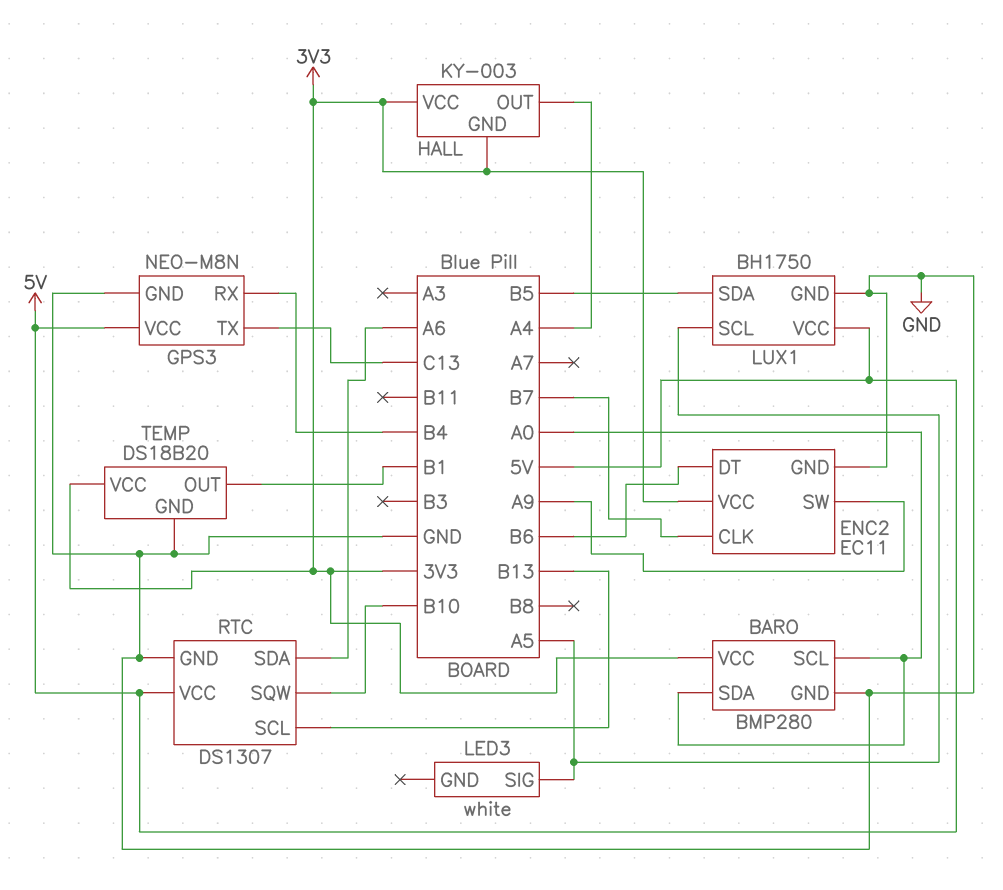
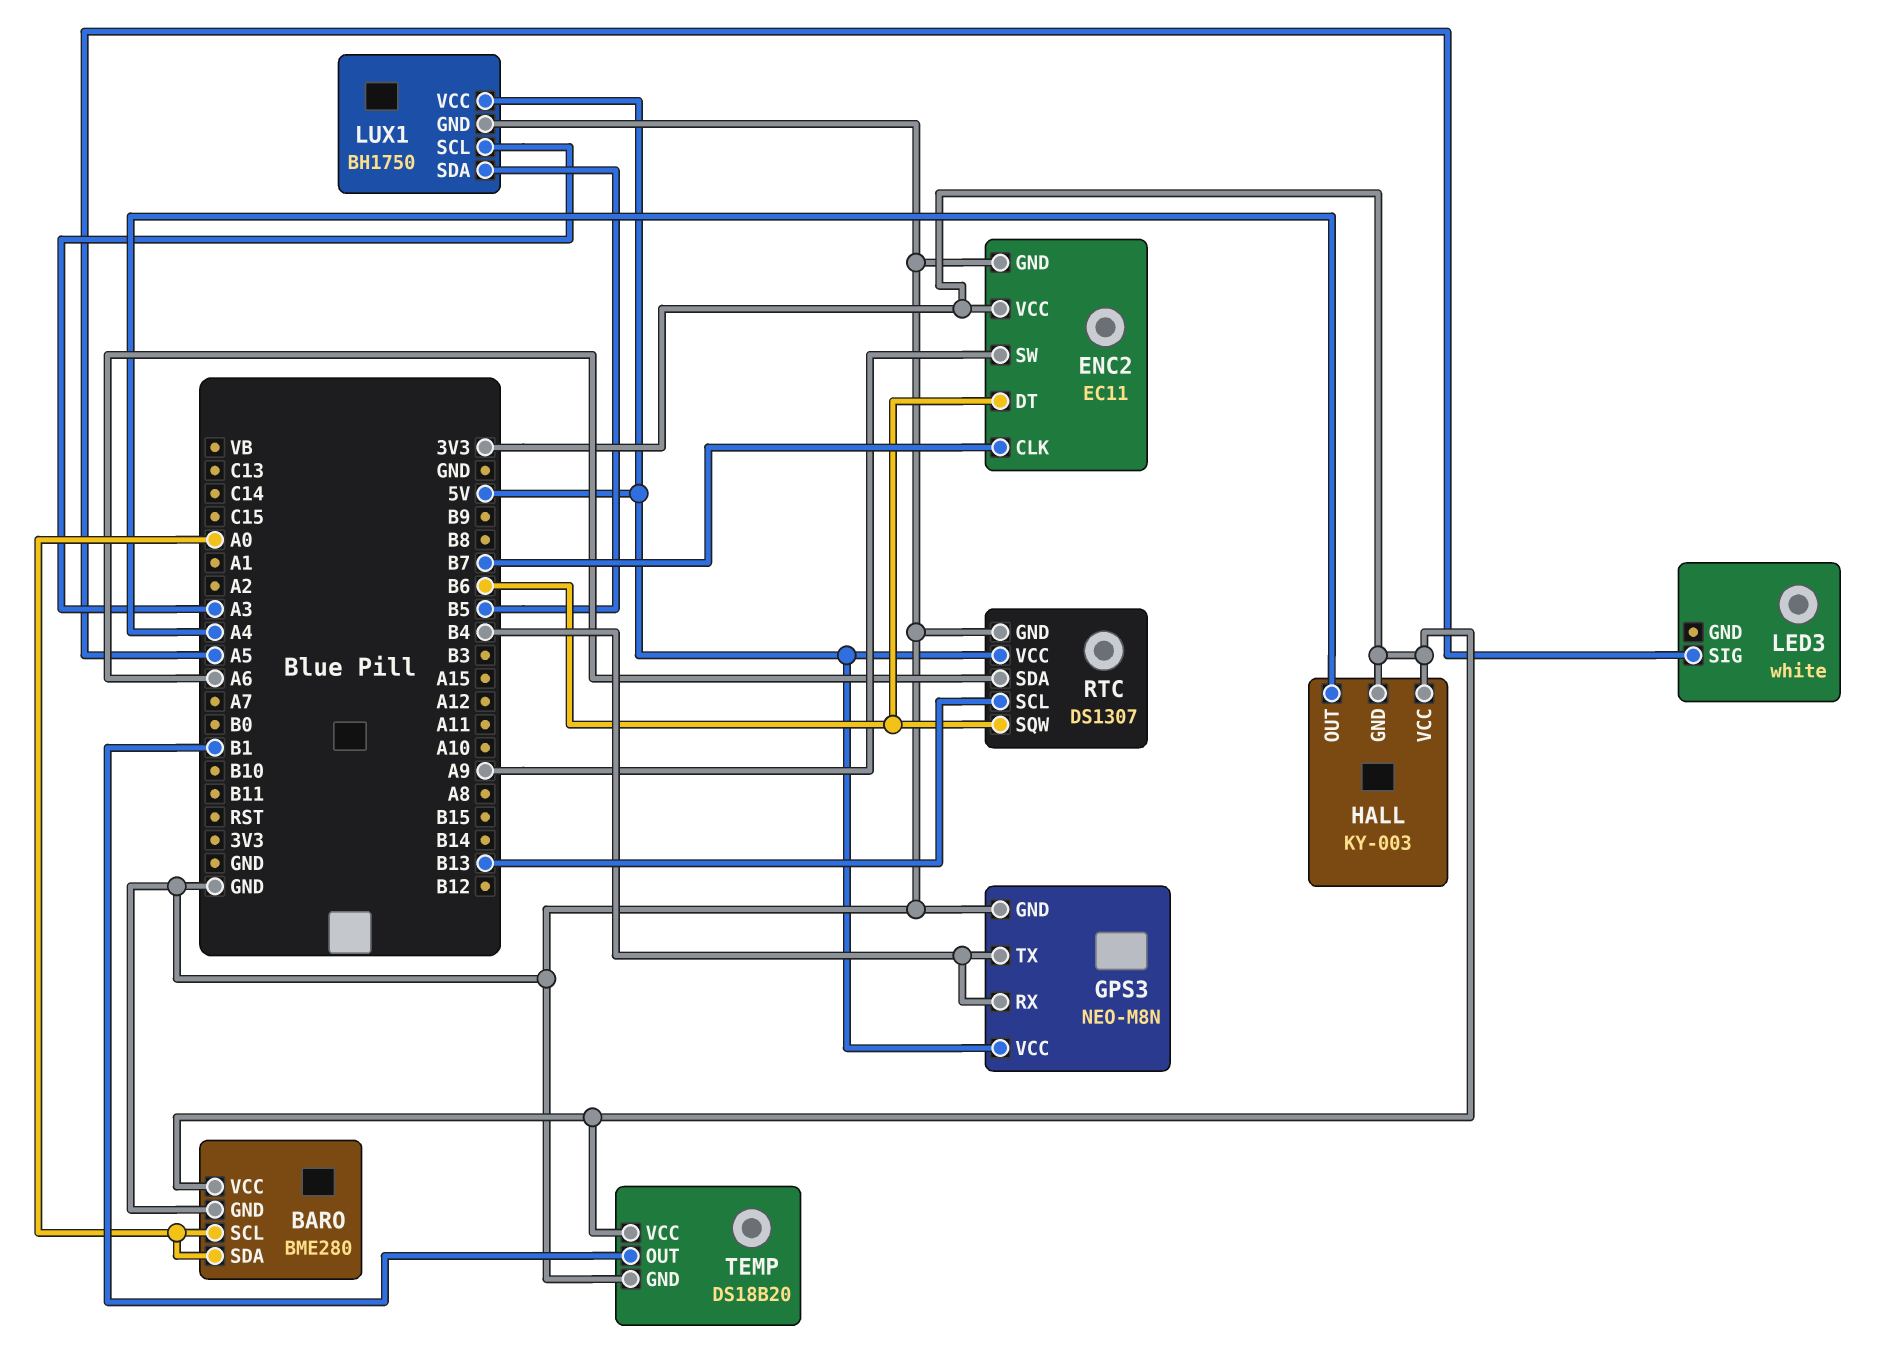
BARO: BMP280 -> BME280
GPS3 pin TX: C13 -> B4
LUX1 pin SCL: A5 -> A3
RTC pin SQW: B10 -> B6

